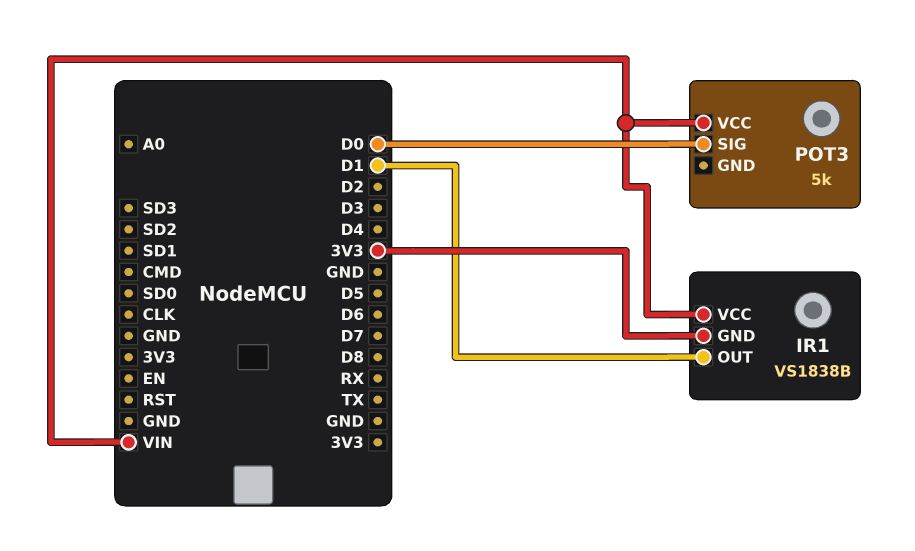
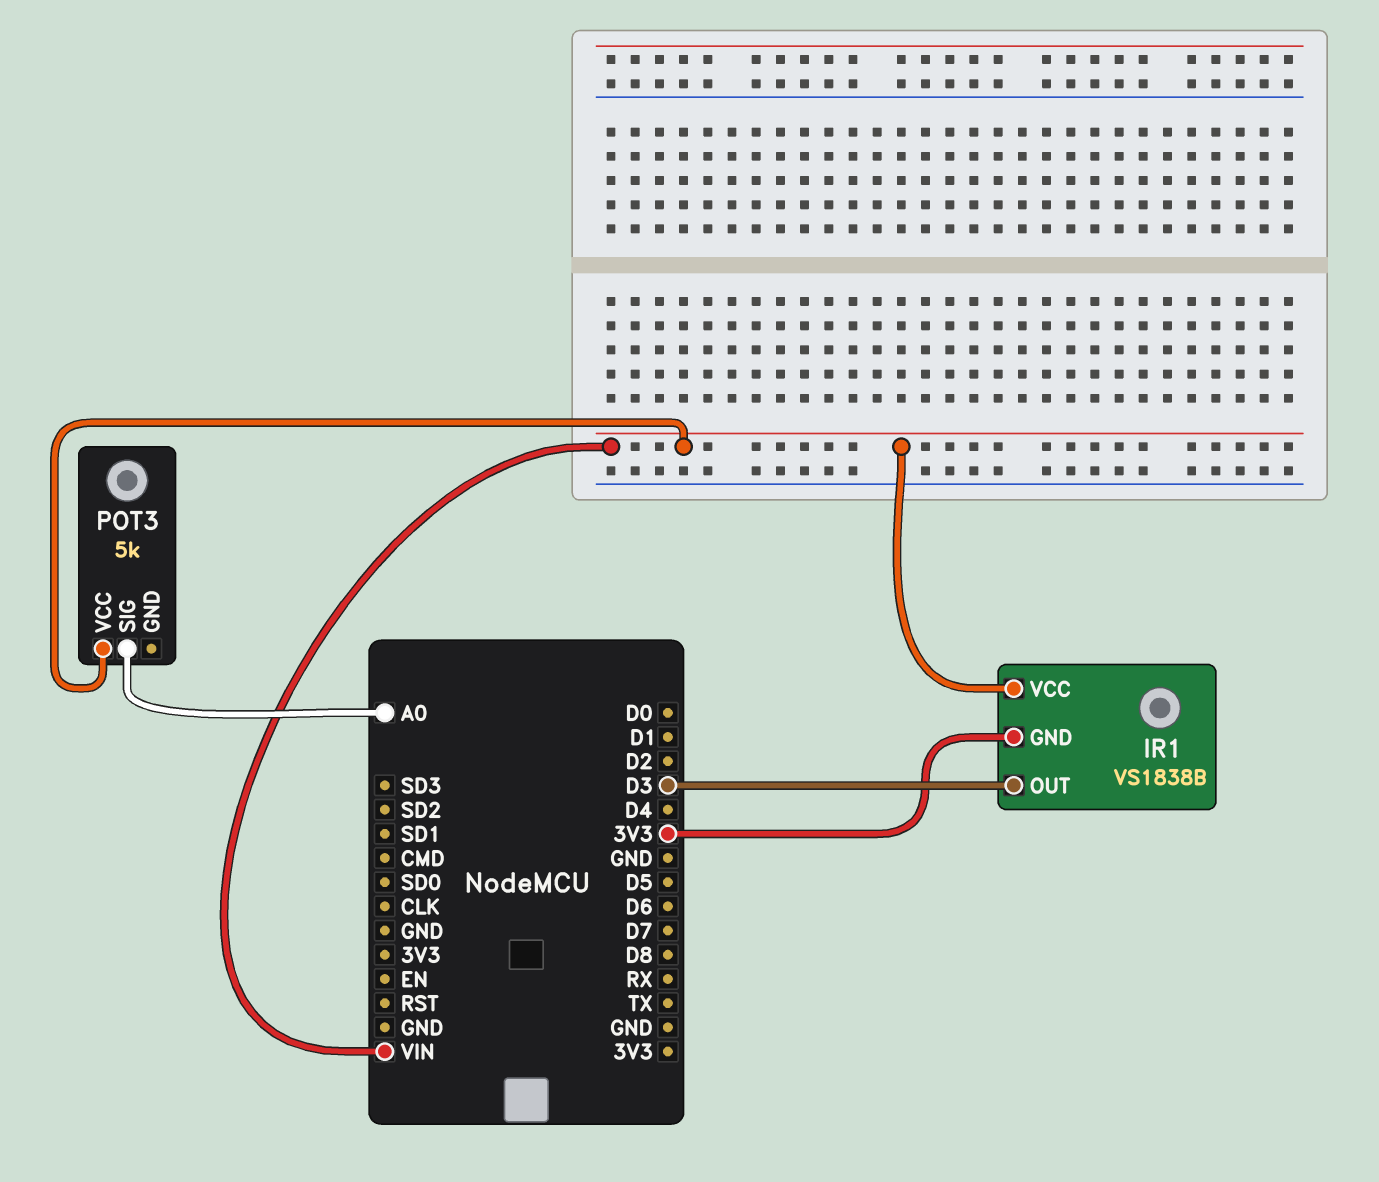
IR1 pin OUT: D1 -> D3
POT3 pin SIG: D0 -> A0

